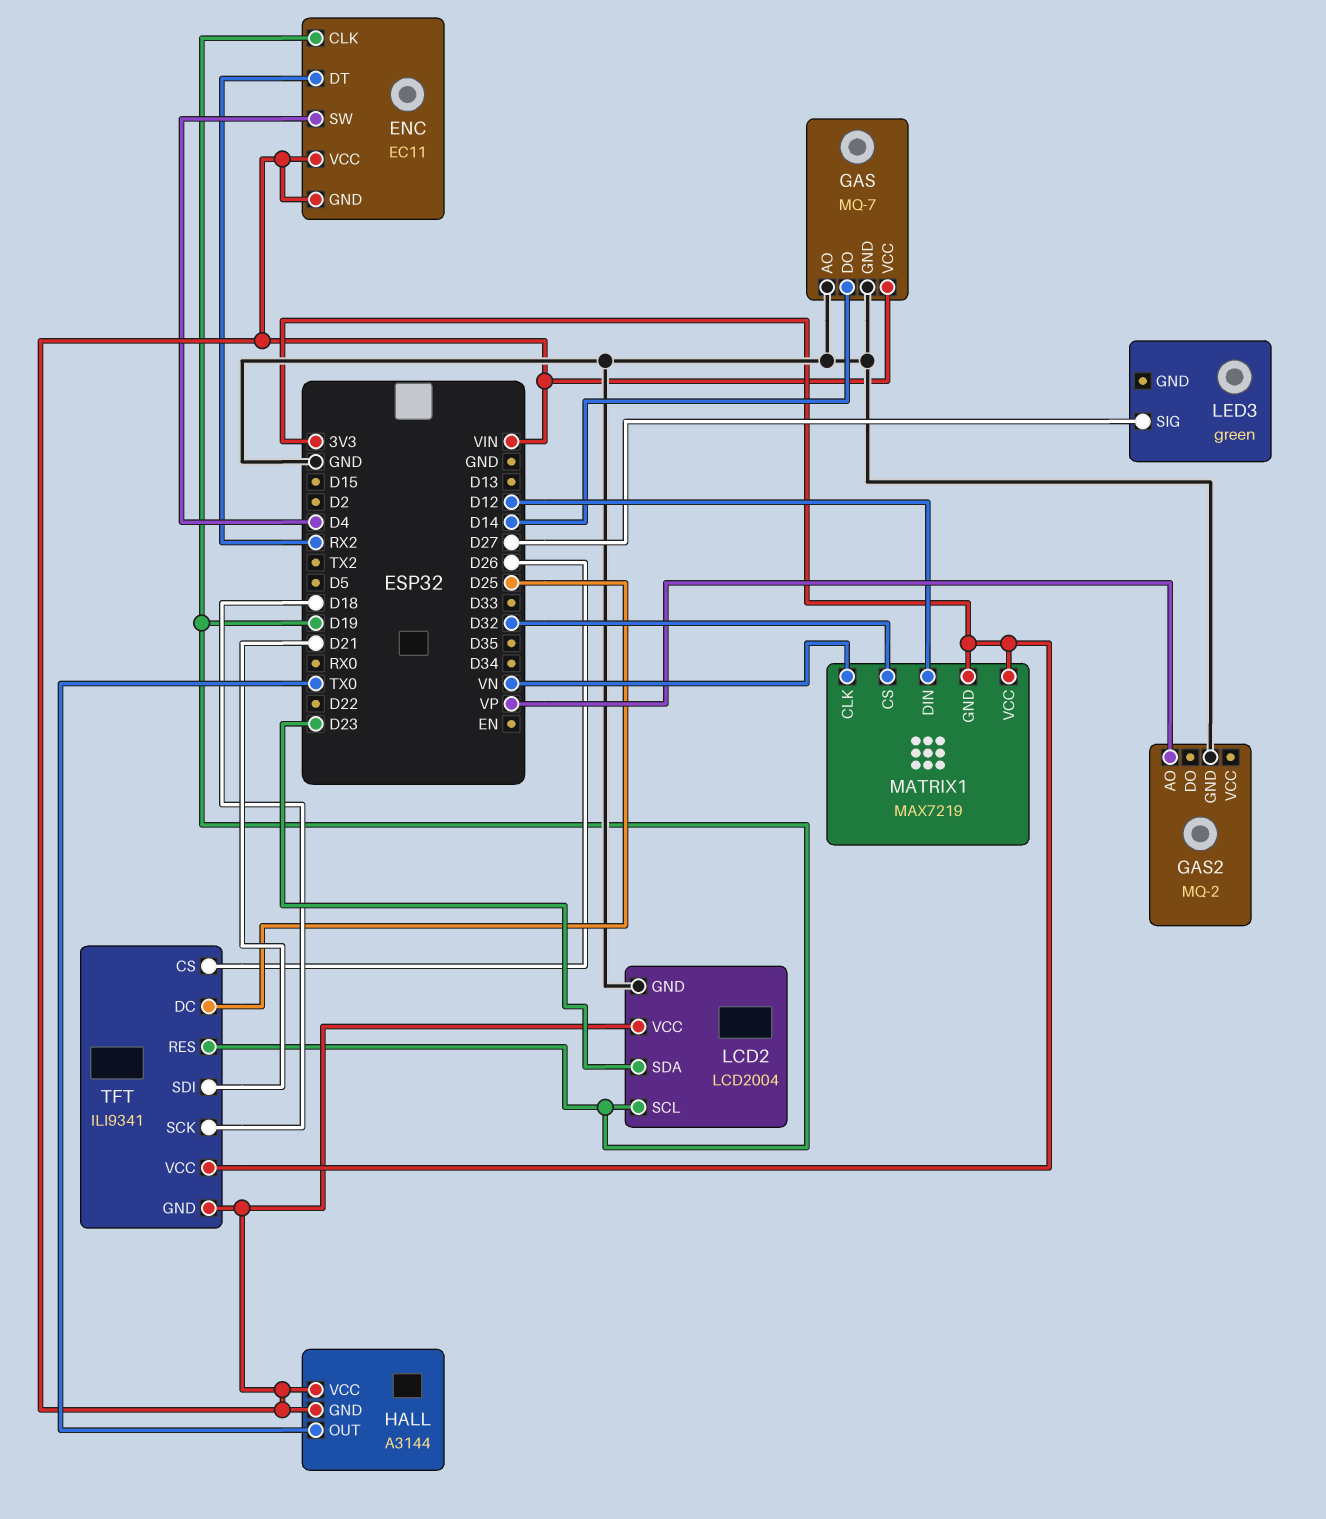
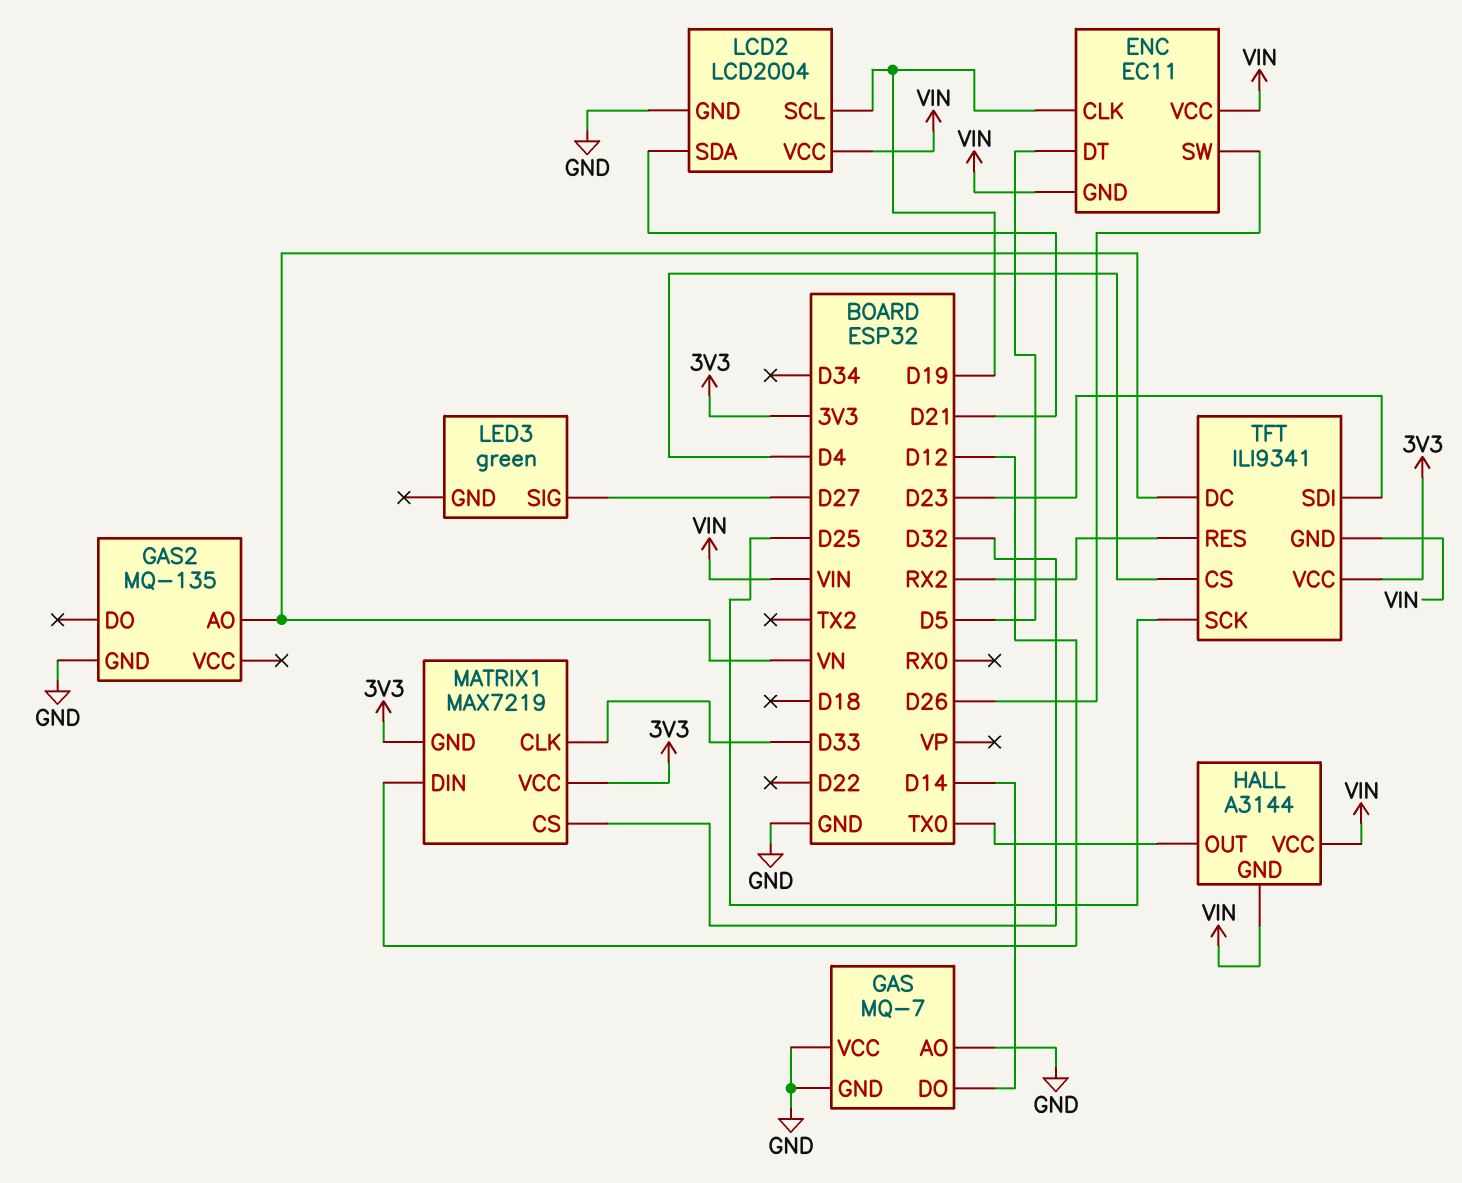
ENC pin DT: RX2 -> D5
ENC pin SW: D4 -> D26
GAS pin VCC: VIN -> GND
GAS2: MQ-2 -> MQ-135
GAS2 pin AO: VP -> VN
LCD2 pin SDA: D23 -> D21
MATRIX1 pin CLK: VN -> D33
TFT pin CS: D26 -> D4
TFT pin DC: D25 -> VN
TFT pin RES: D19 -> RX2
TFT pin SCK: D18 -> D25
TFT pin SDI: D21 -> D23

